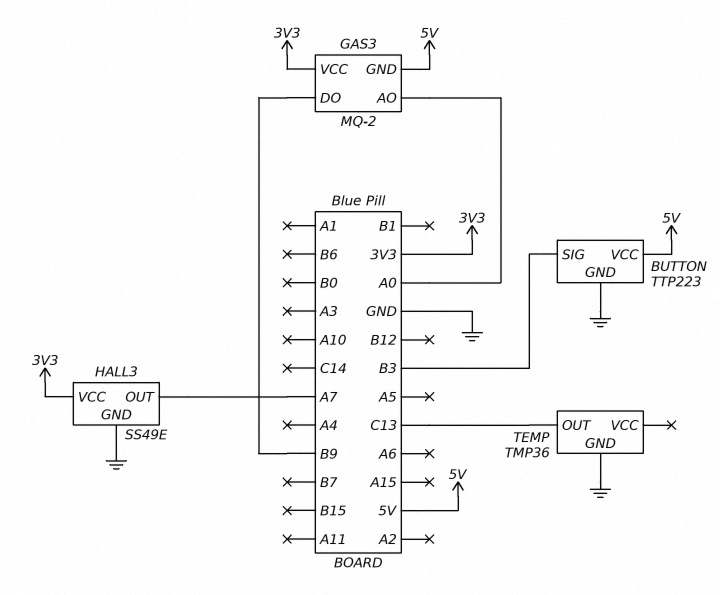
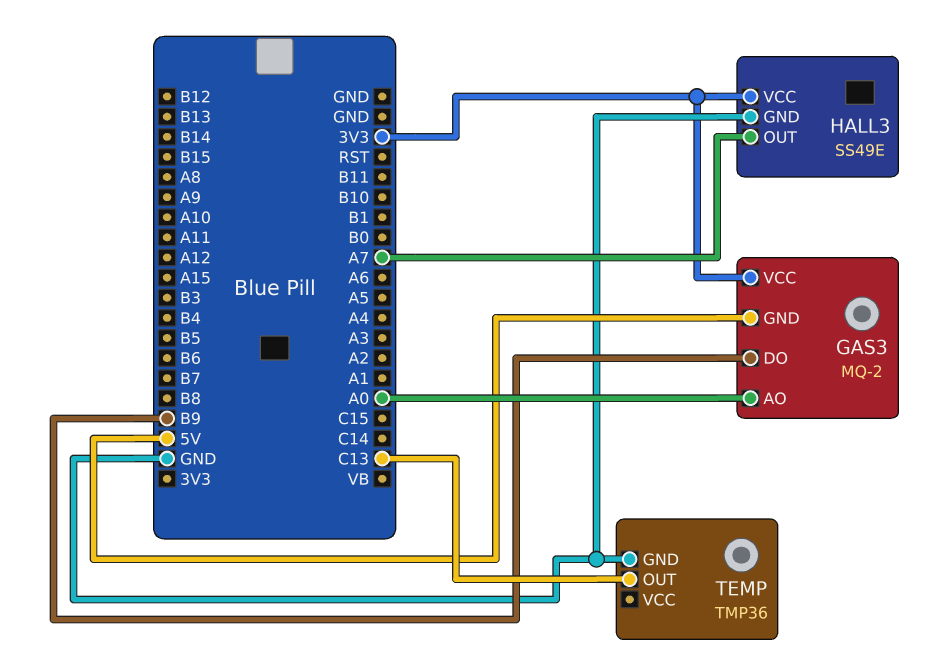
BUTTON: TTP223 -> none
BUTTON pin GND: GND -> none
BUTTON pin SIG: B3 -> none
BUTTON pin VCC: 5V -> none

